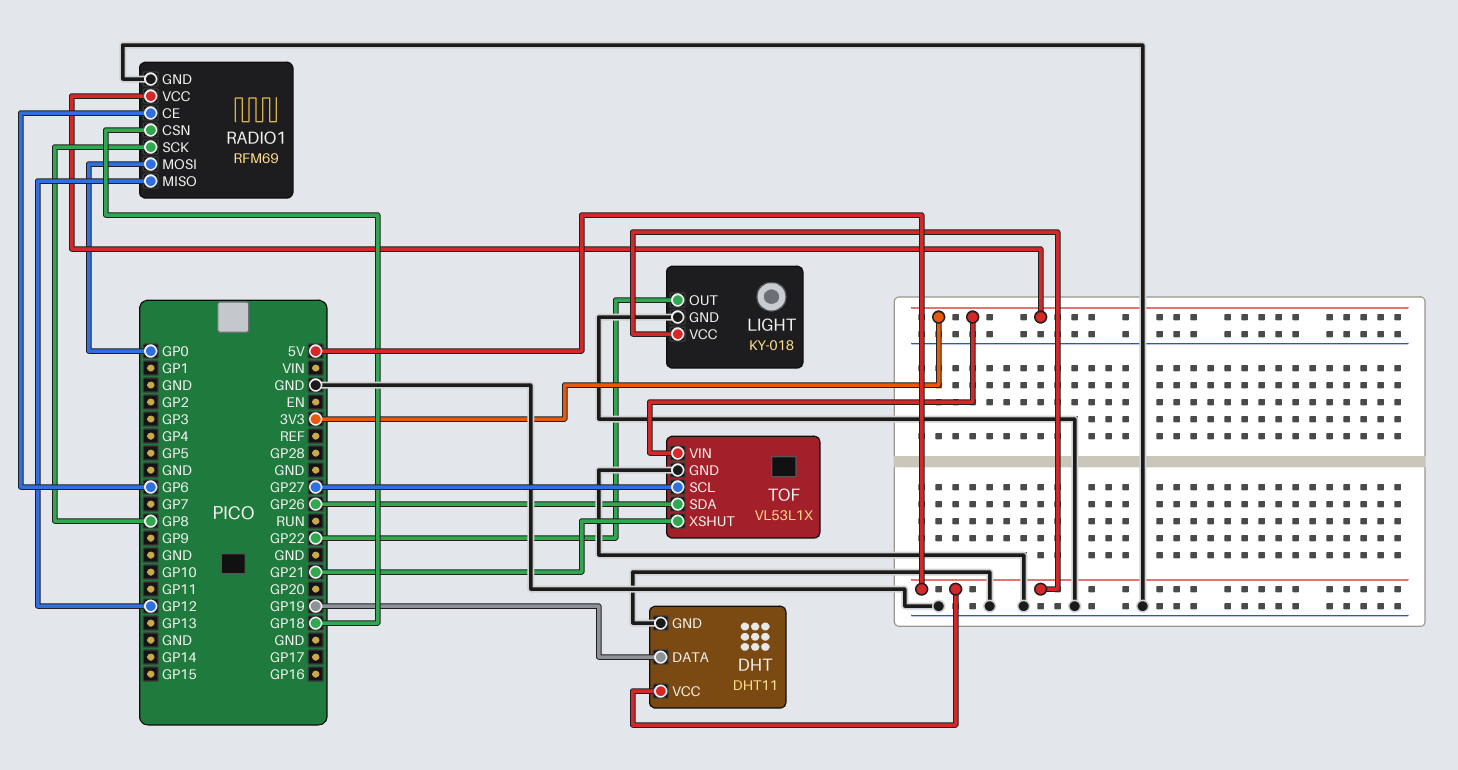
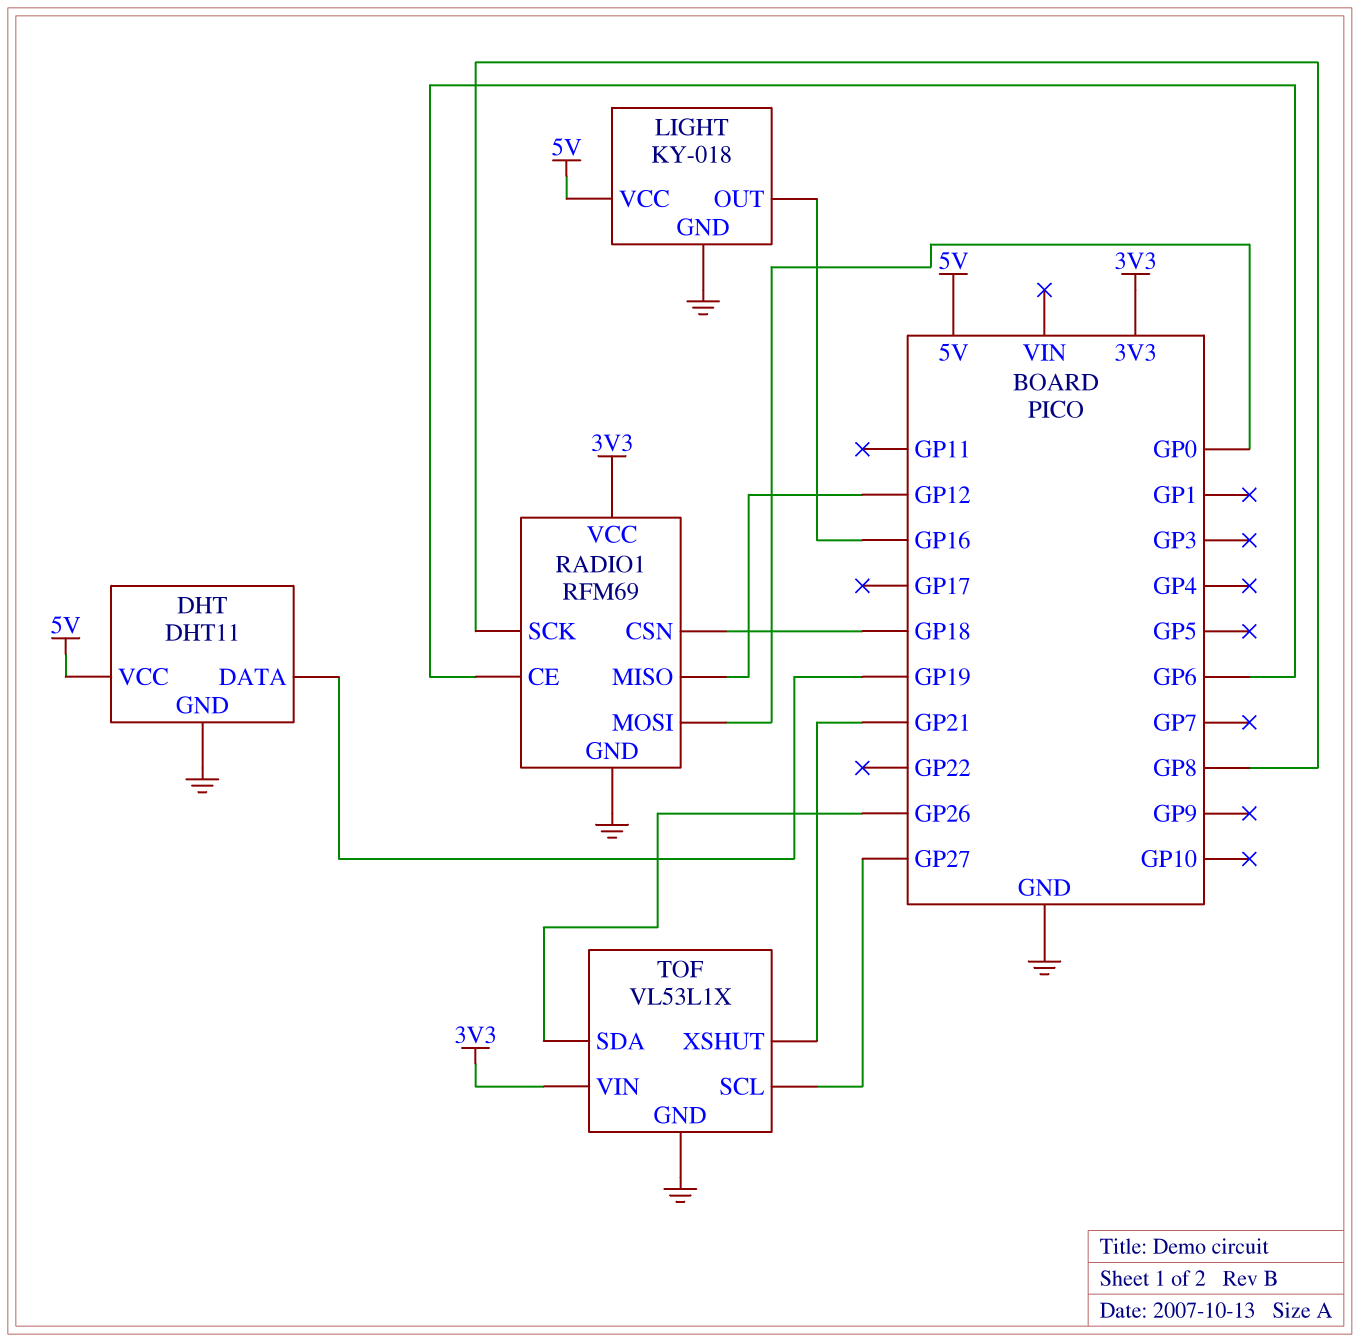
LIGHT pin OUT: GP22 -> GP16

